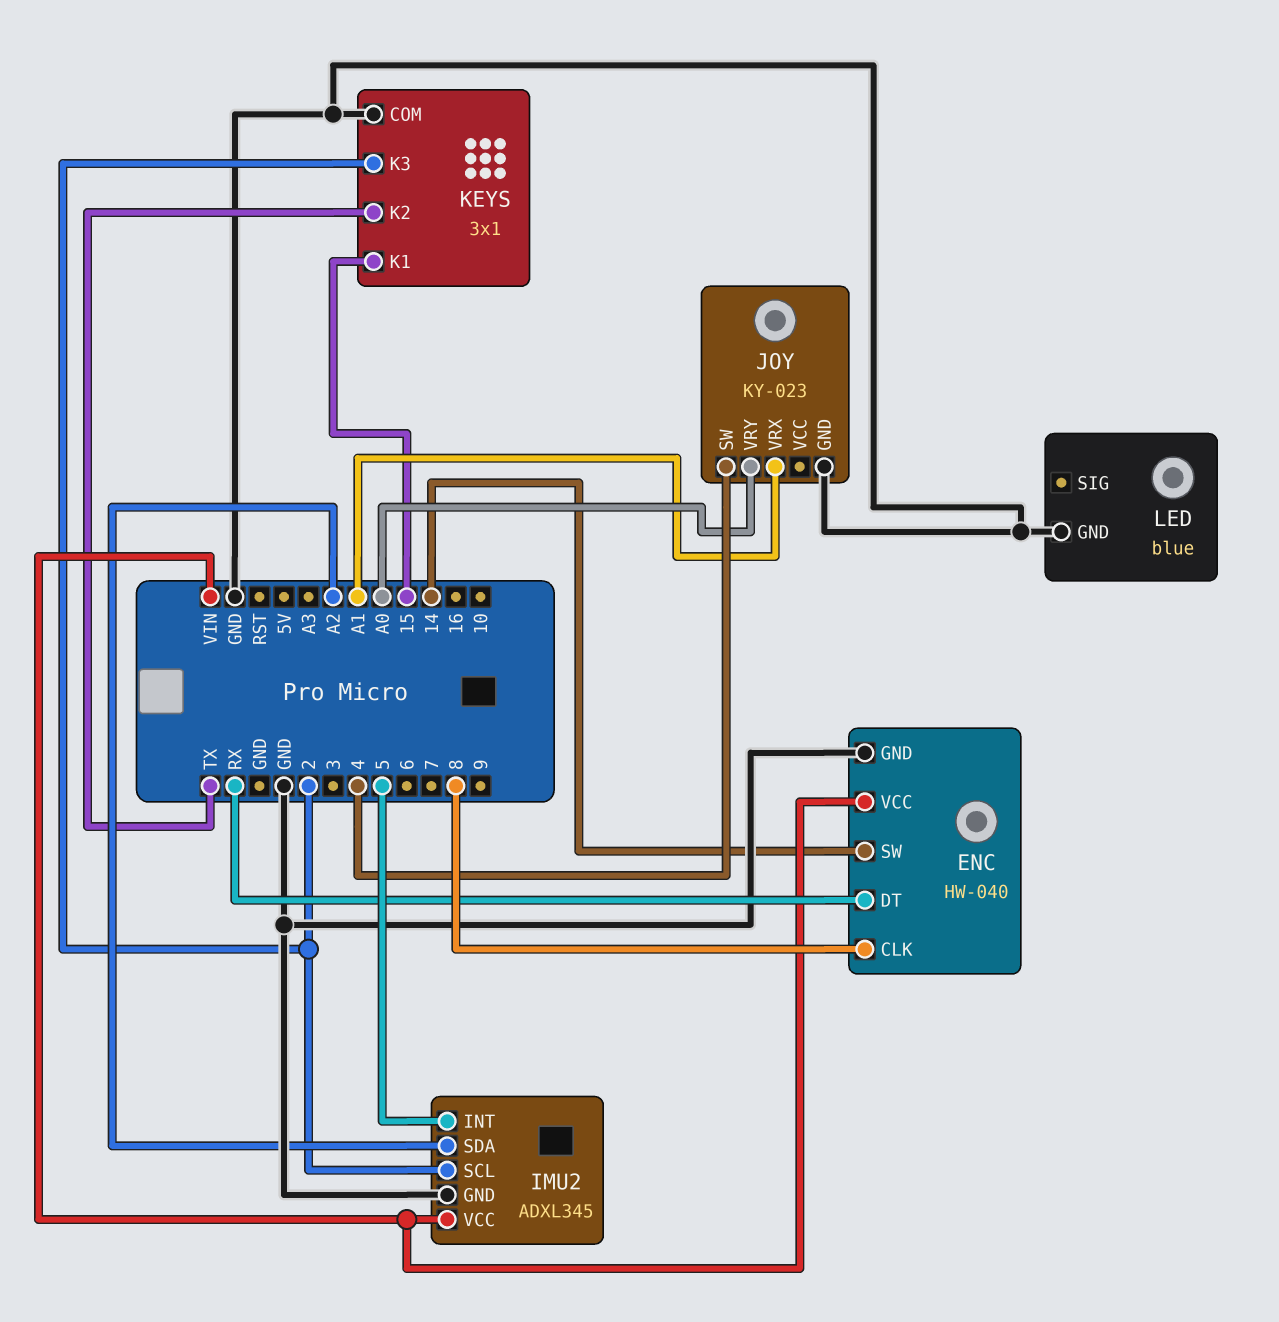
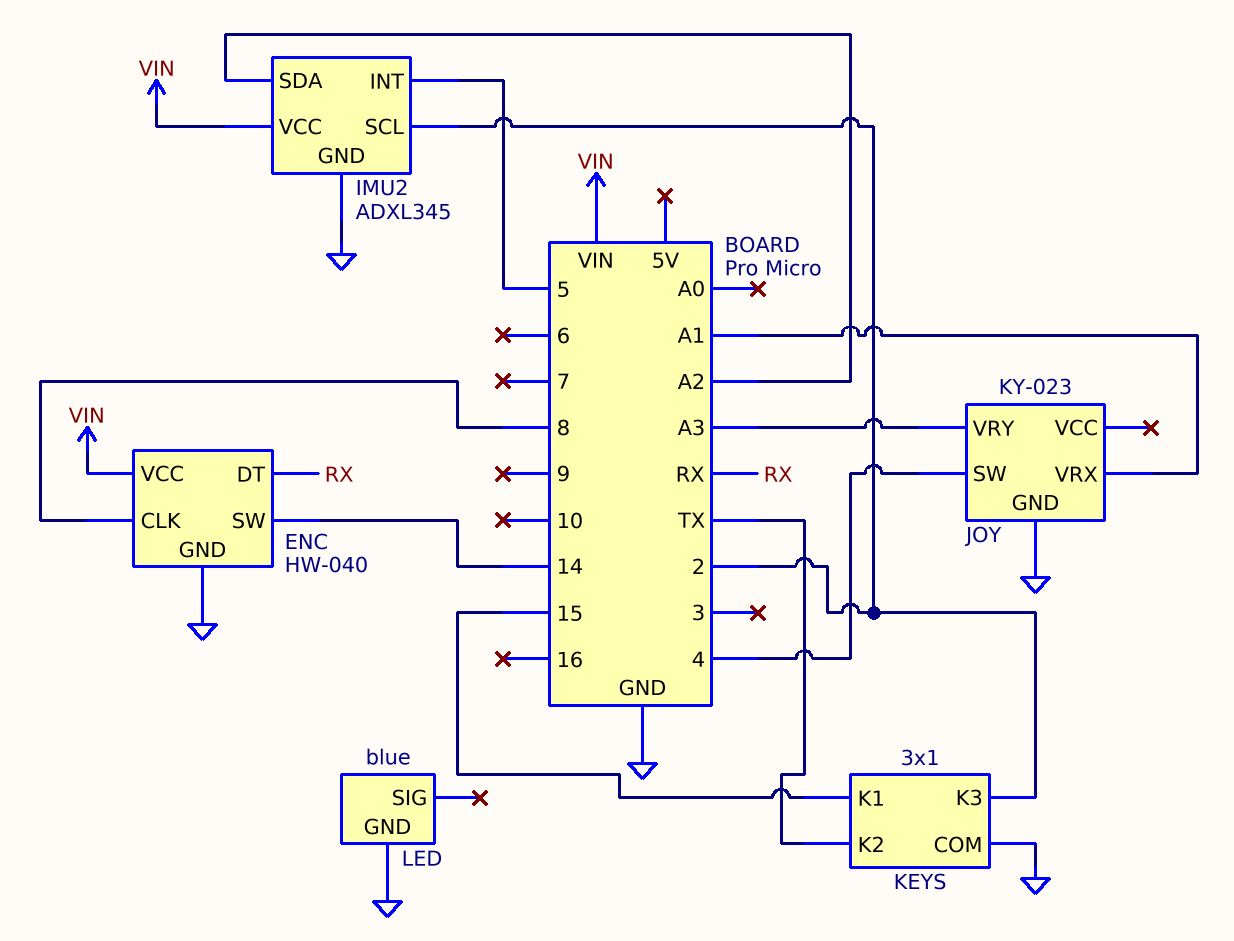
JOY pin VRY: A0 -> A3

